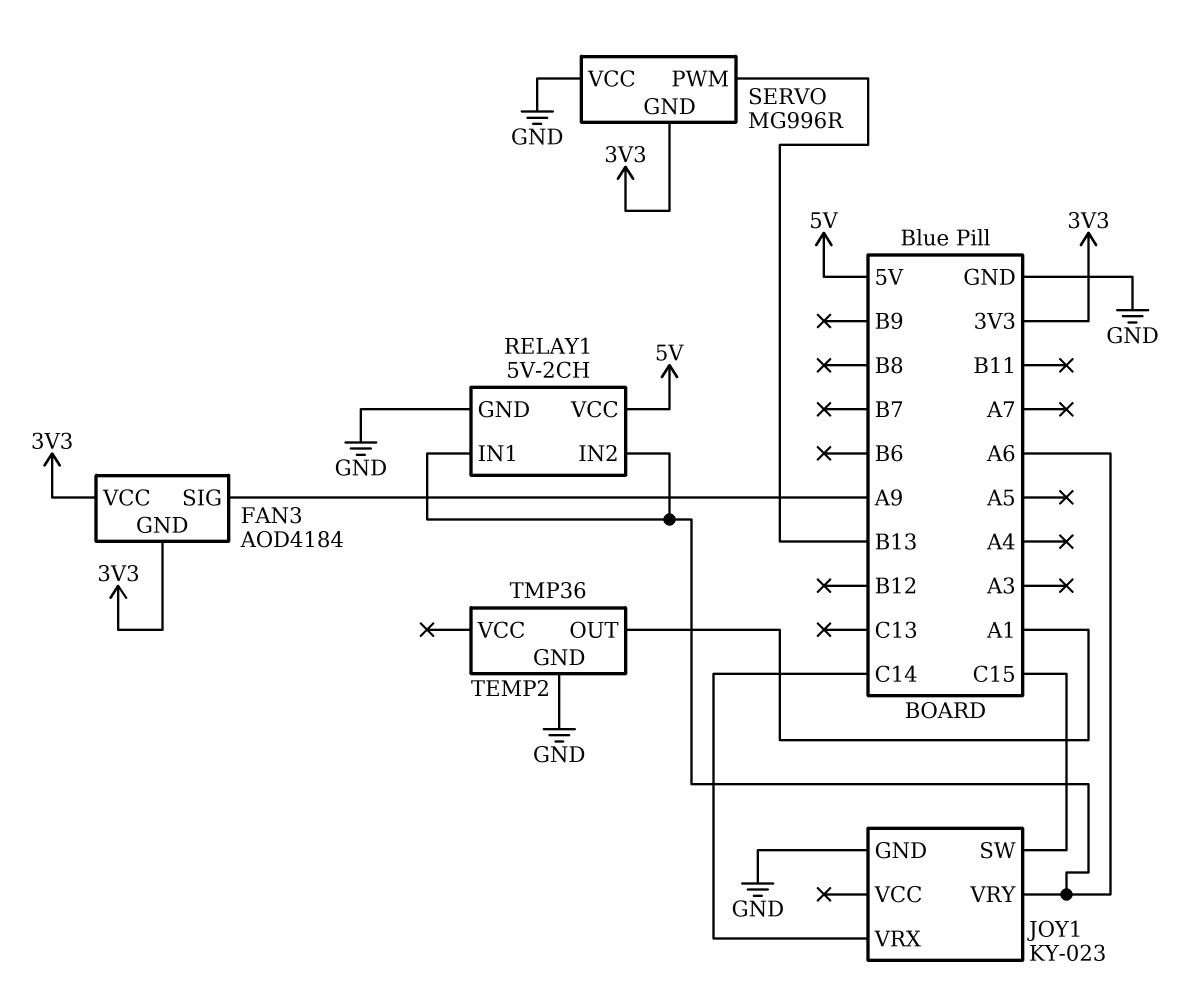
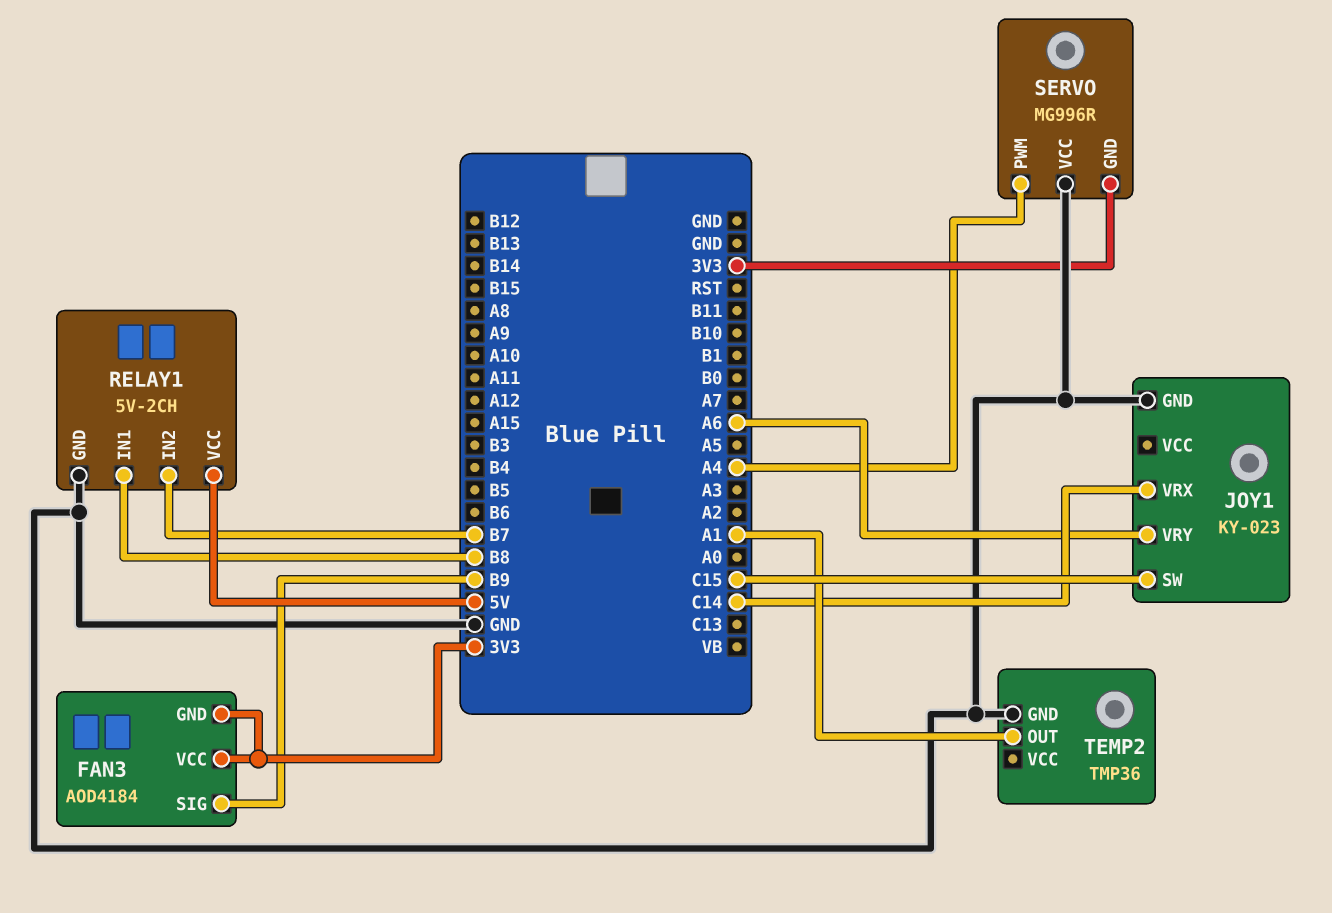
FAN3 pin SIG: A9 -> B9
RELAY1 pin IN1: A6 -> B8
RELAY1 pin IN2: A6 -> B7
SERVO pin PWM: B13 -> A4

